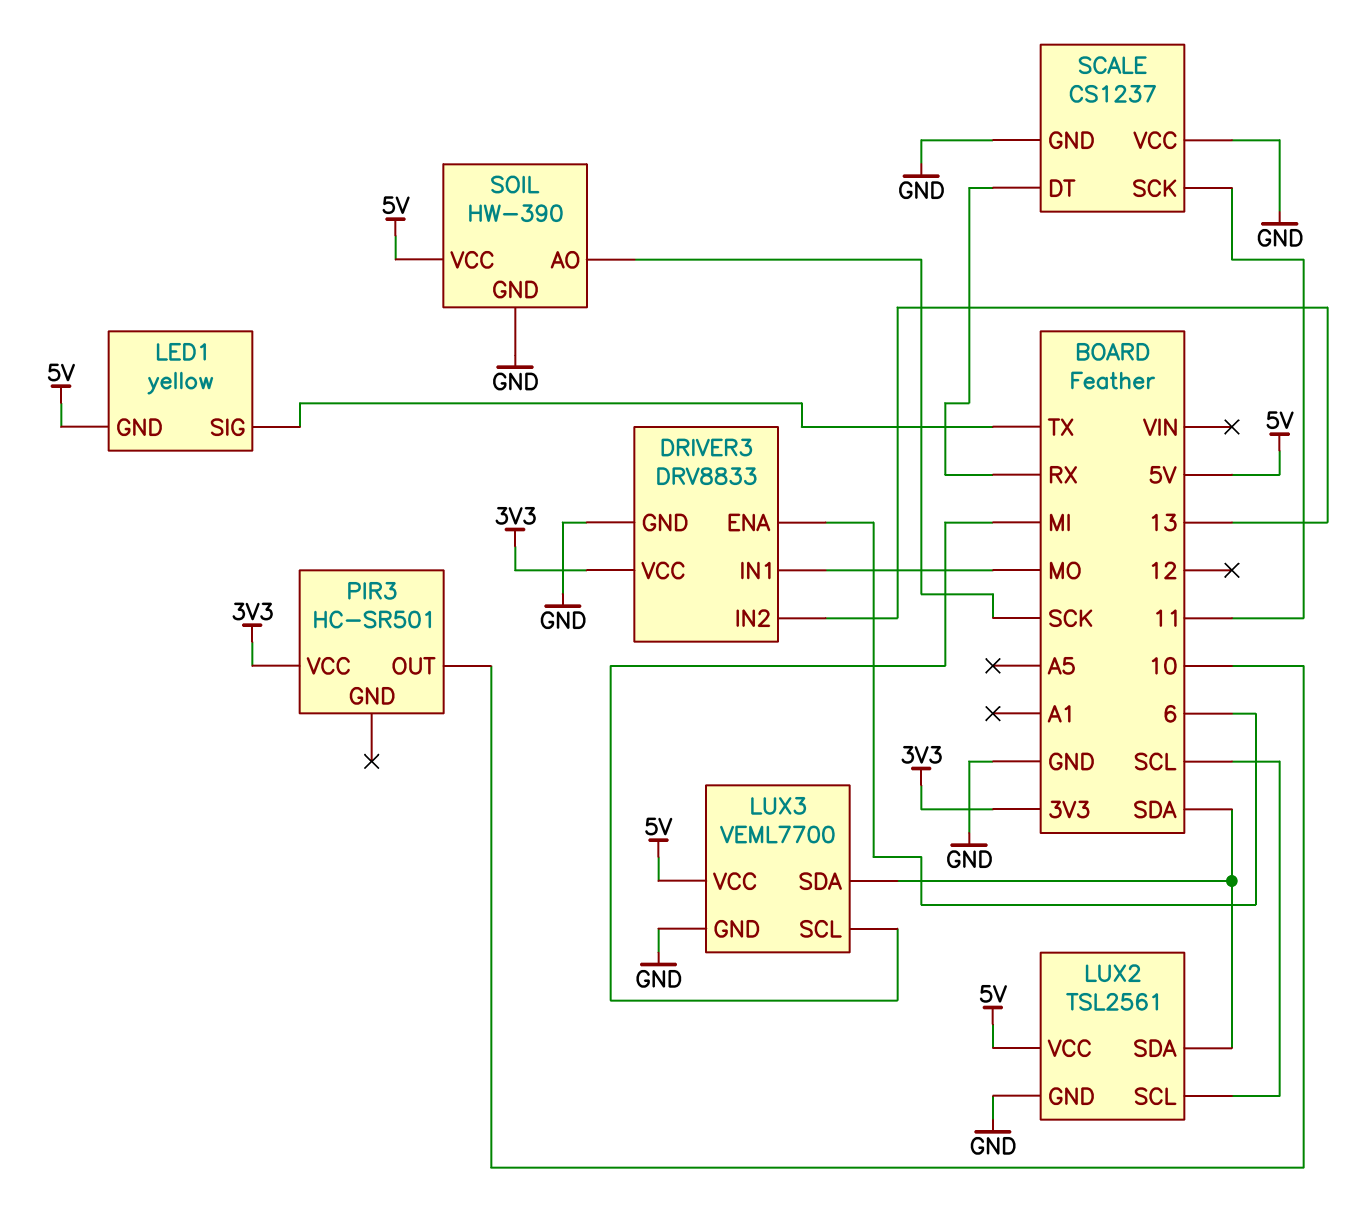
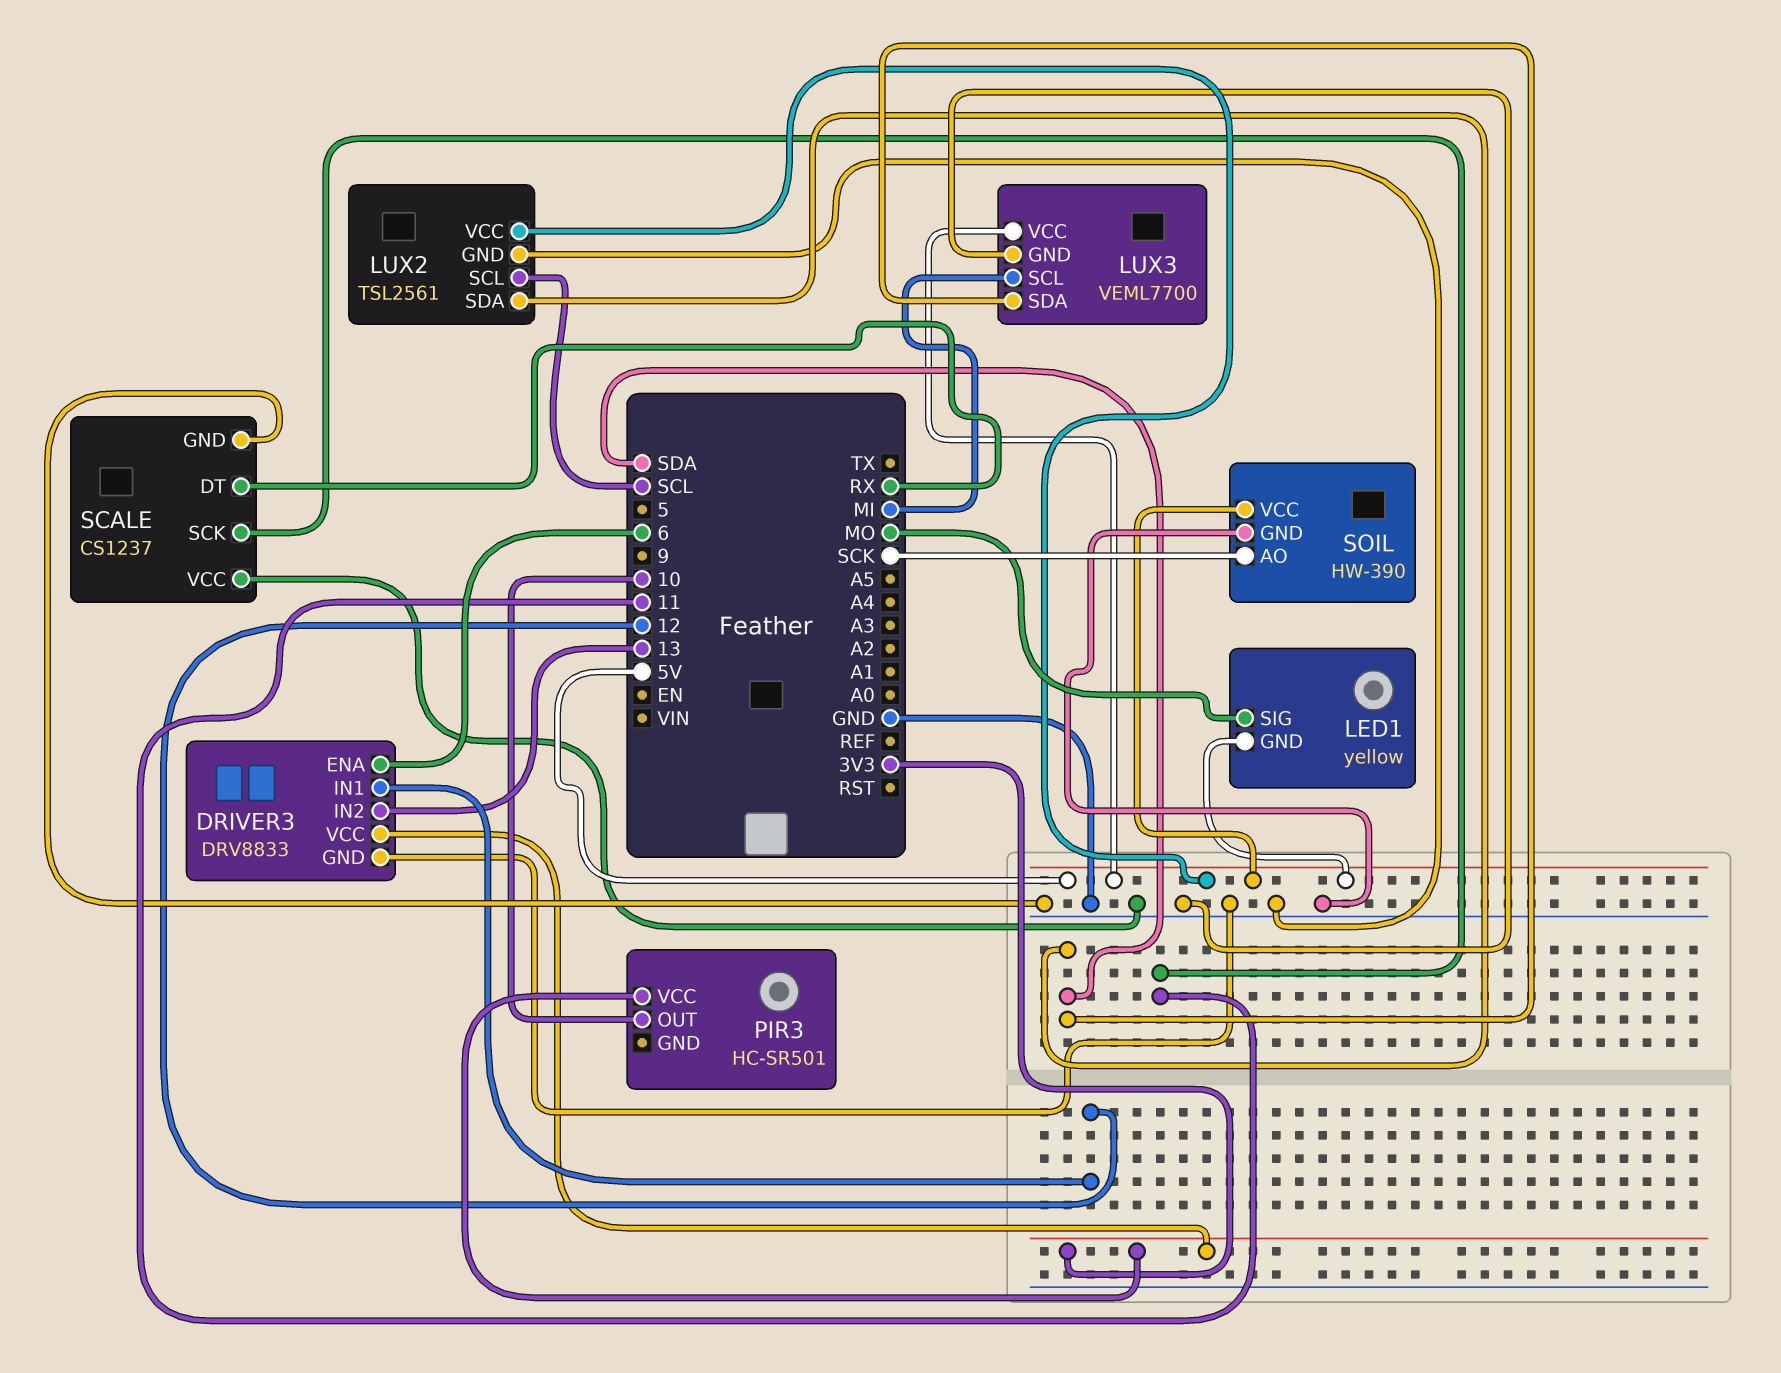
DRIVER3 pin IN1: MO -> 12
LED1 pin SIG: TX -> MO

